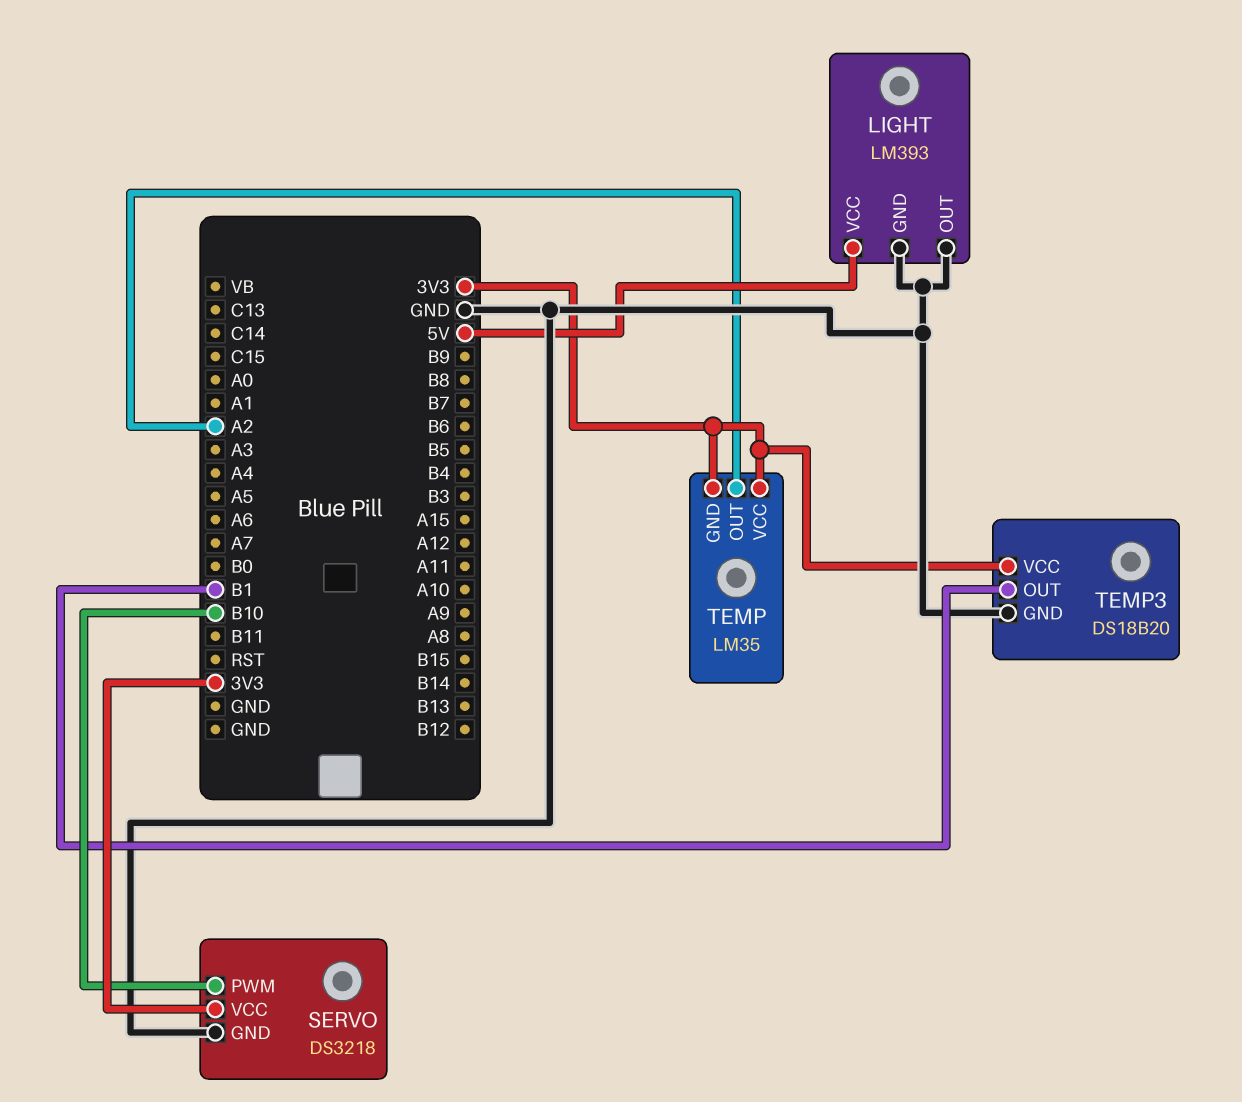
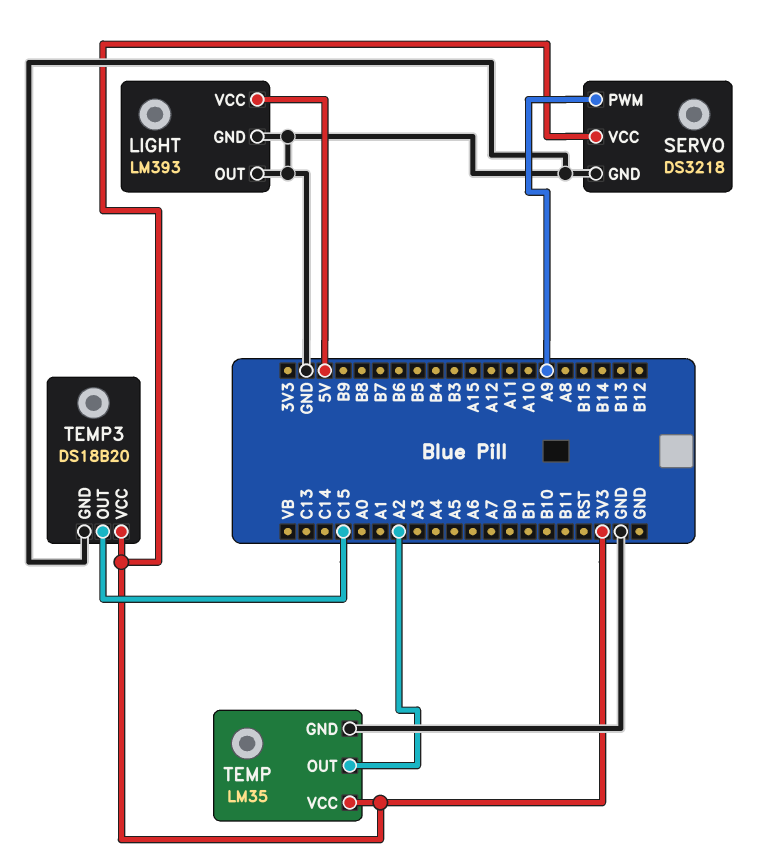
SERVO pin PWM: B10 -> A9
TEMP pin GND: 3V3 -> GND
TEMP3 pin OUT: B1 -> C15

